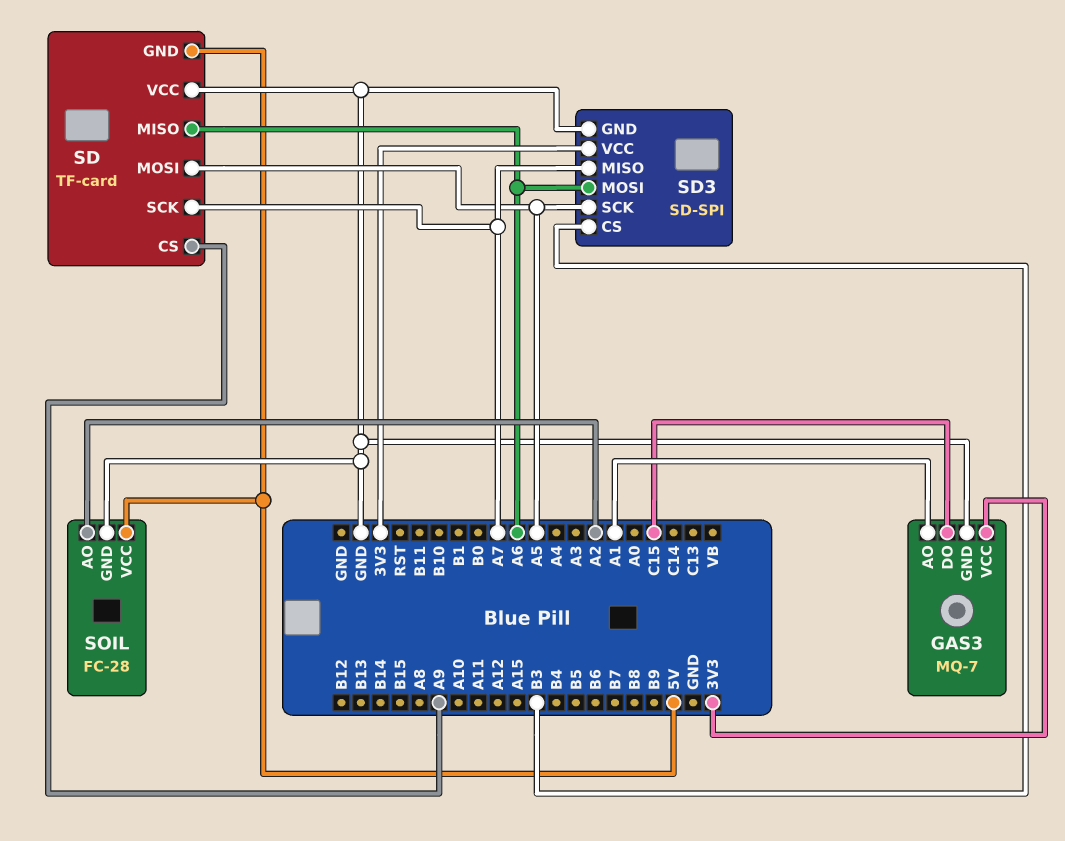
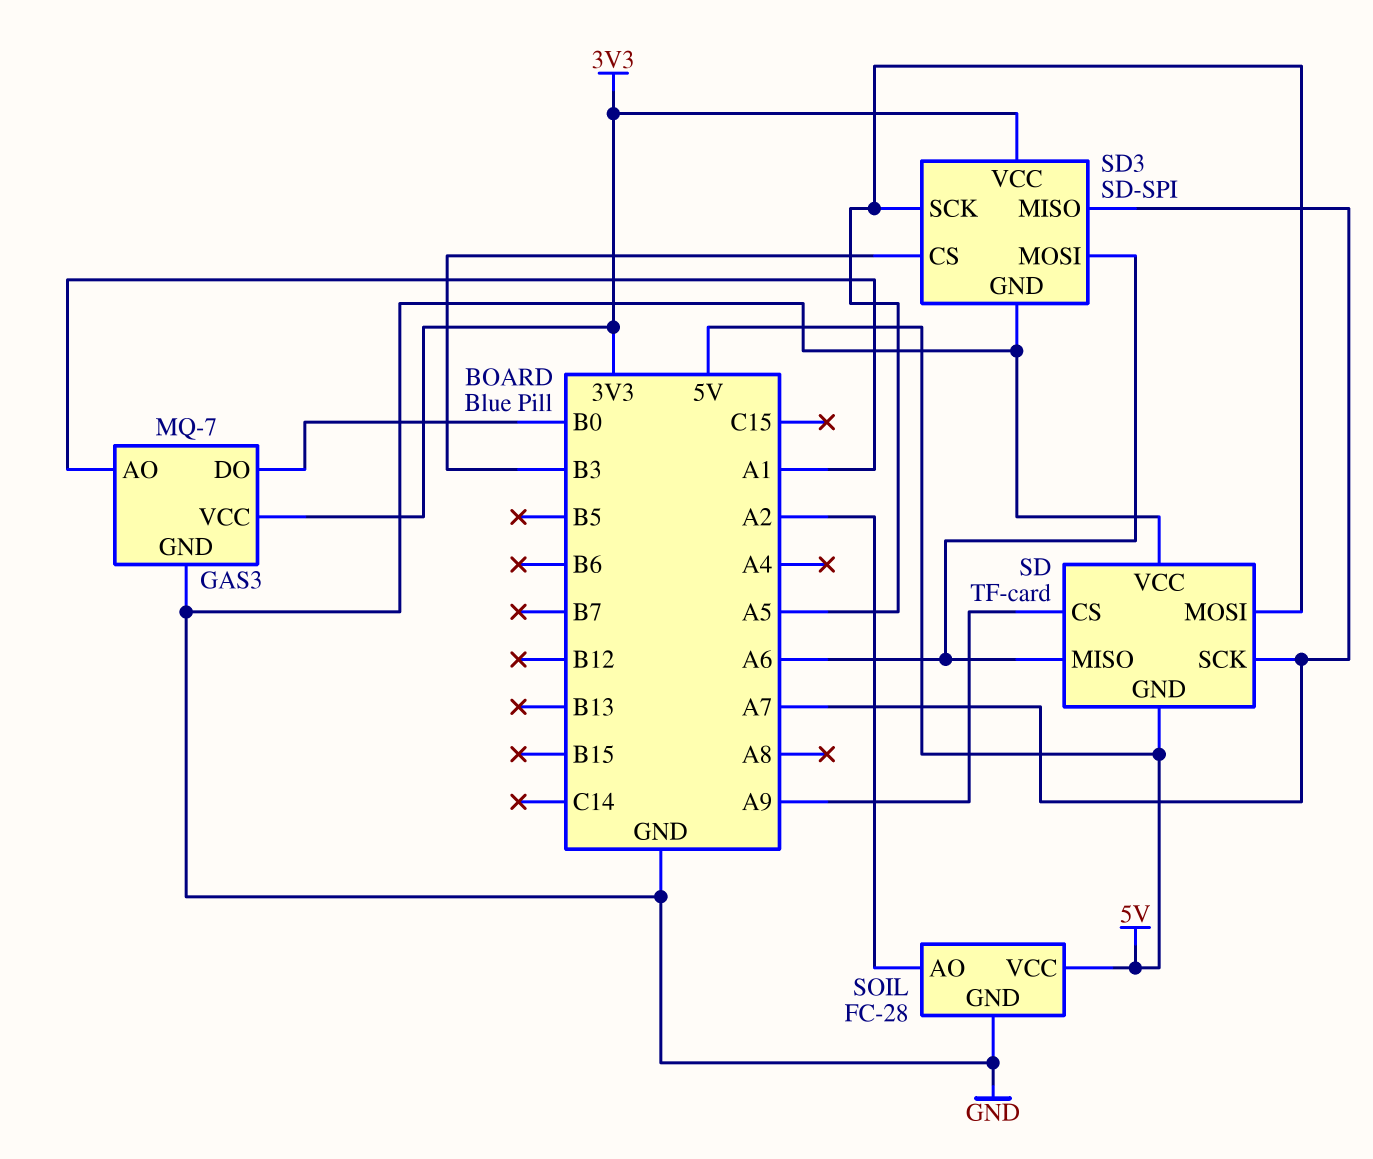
GAS3 pin DO: C15 -> B0

